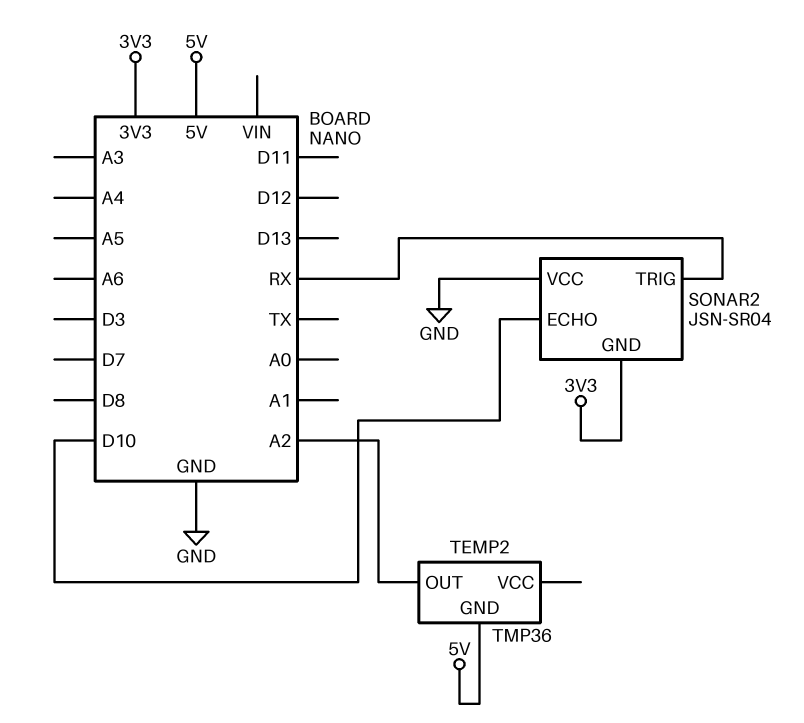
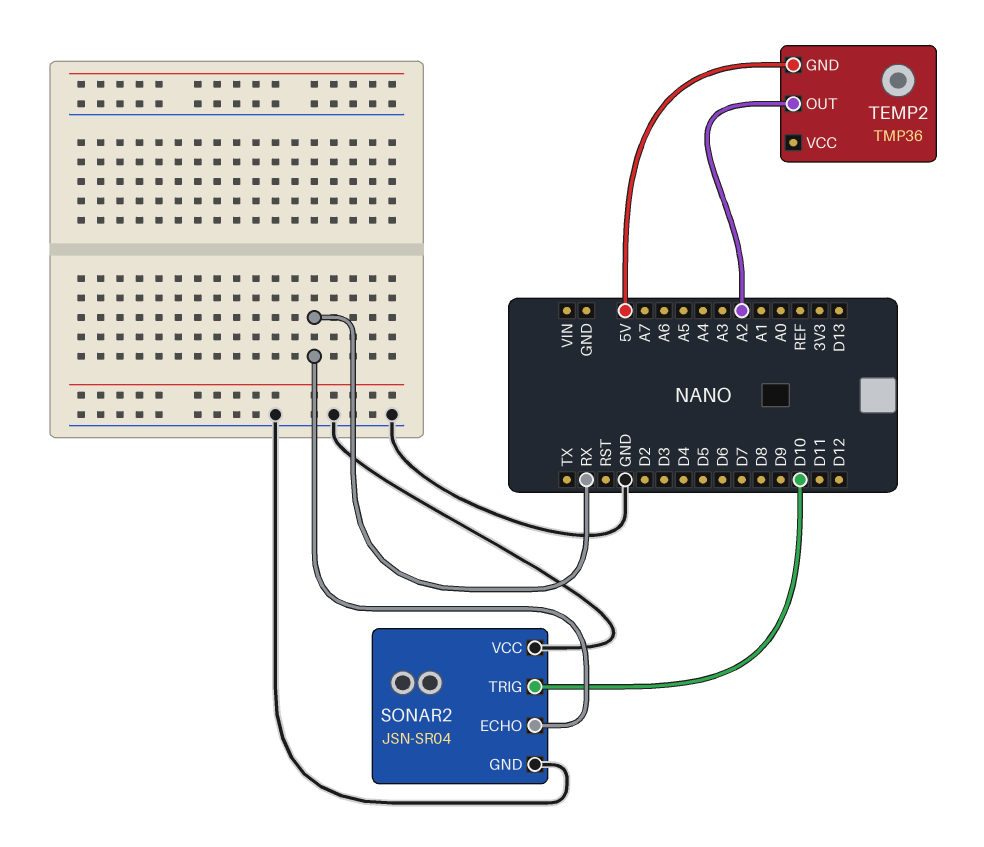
SONAR2 pin ECHO: D10 -> RX
SONAR2 pin GND: 3V3 -> GND
SONAR2 pin TRIG: RX -> D10

